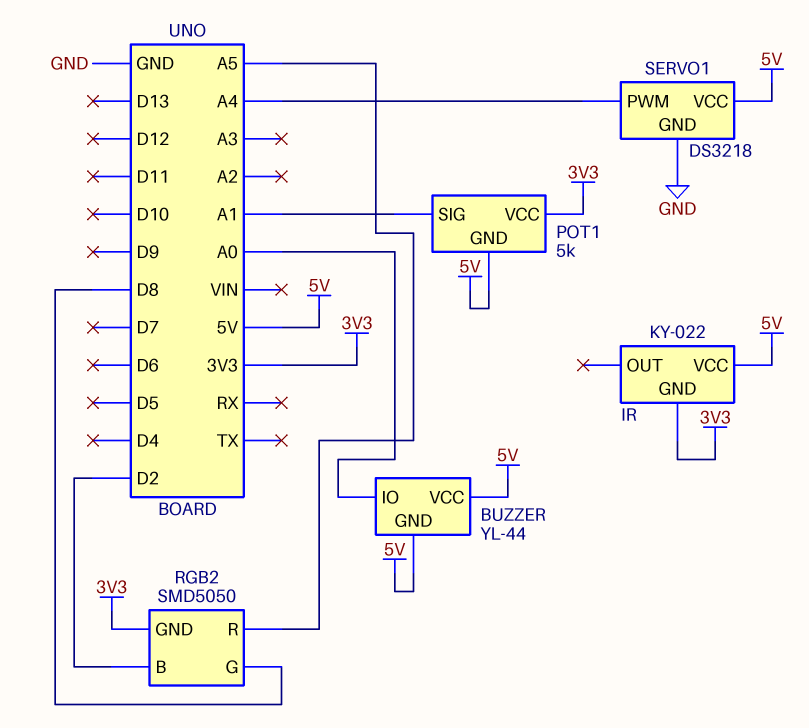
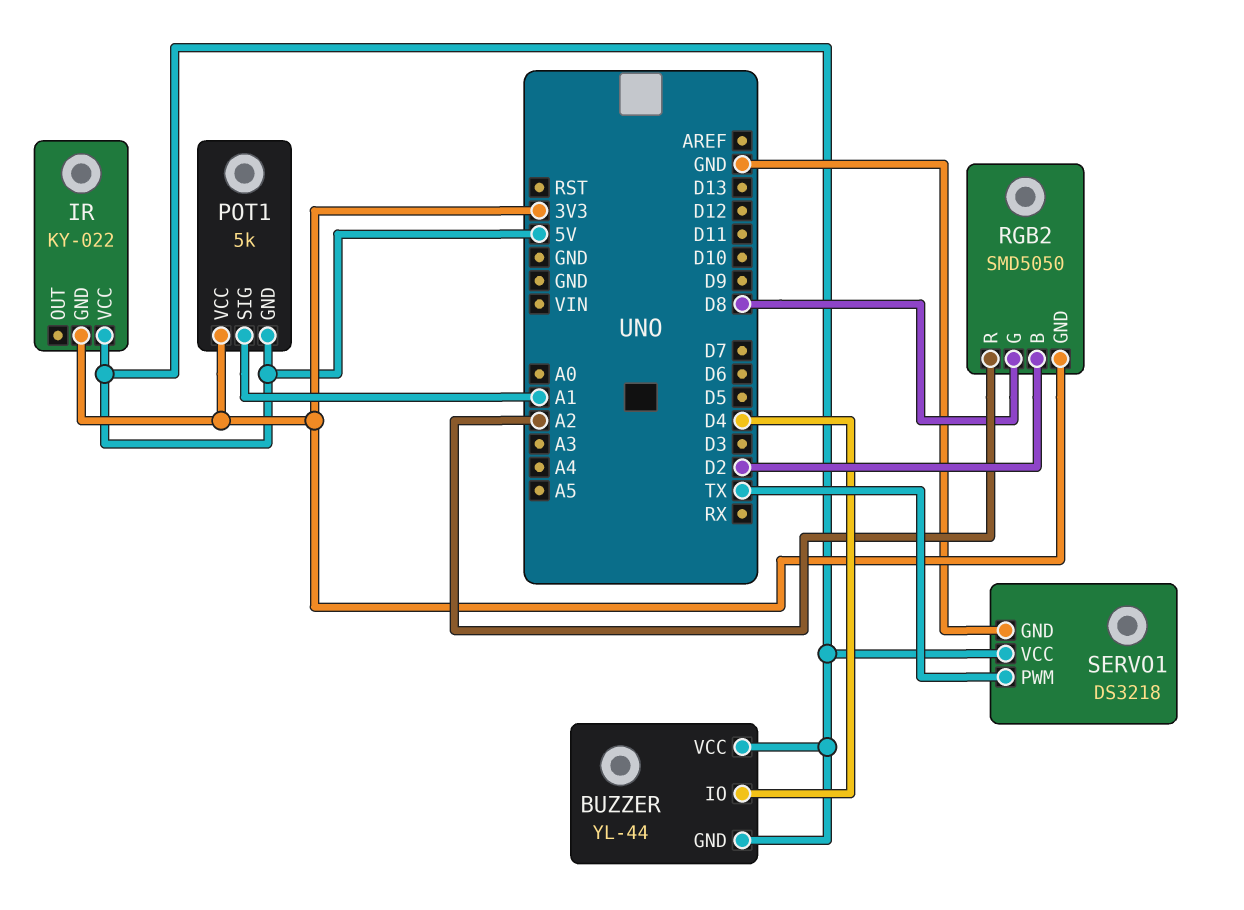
BUZZER pin IO: A0 -> D4
RGB2 pin R: A5 -> A2
SERVO1 pin PWM: A4 -> TX

